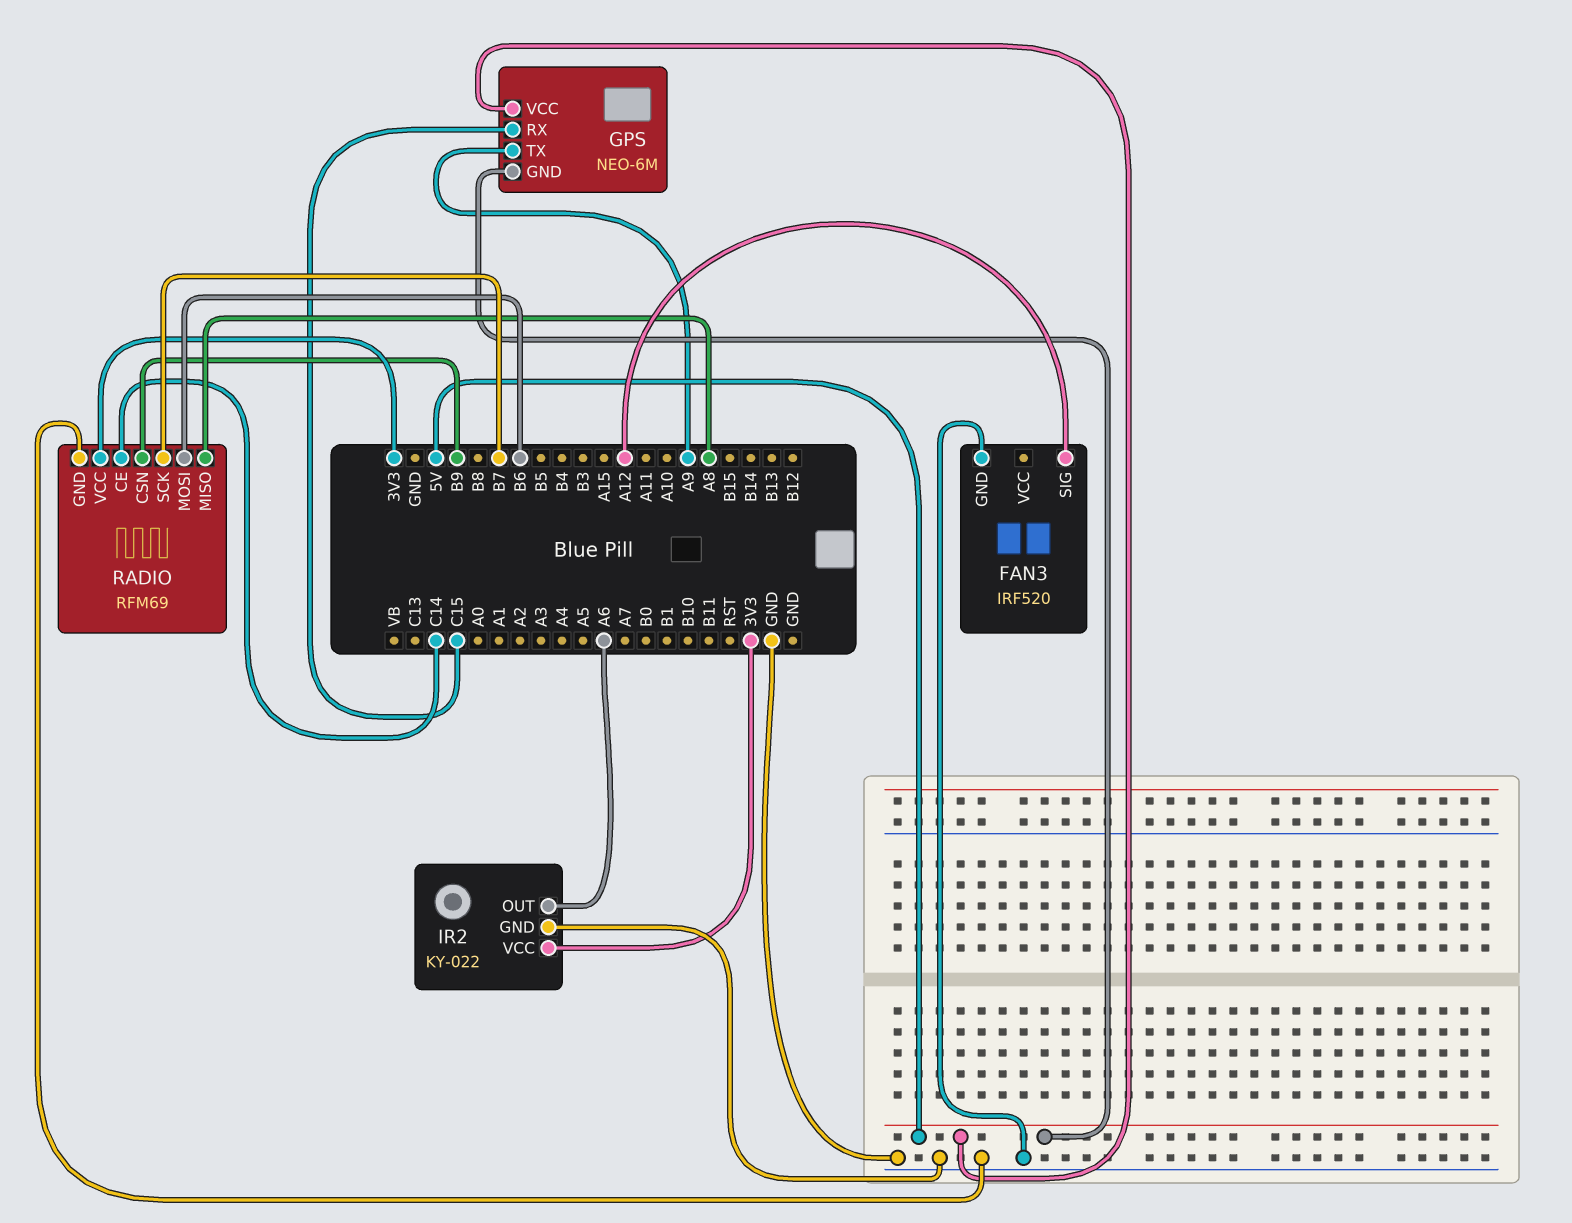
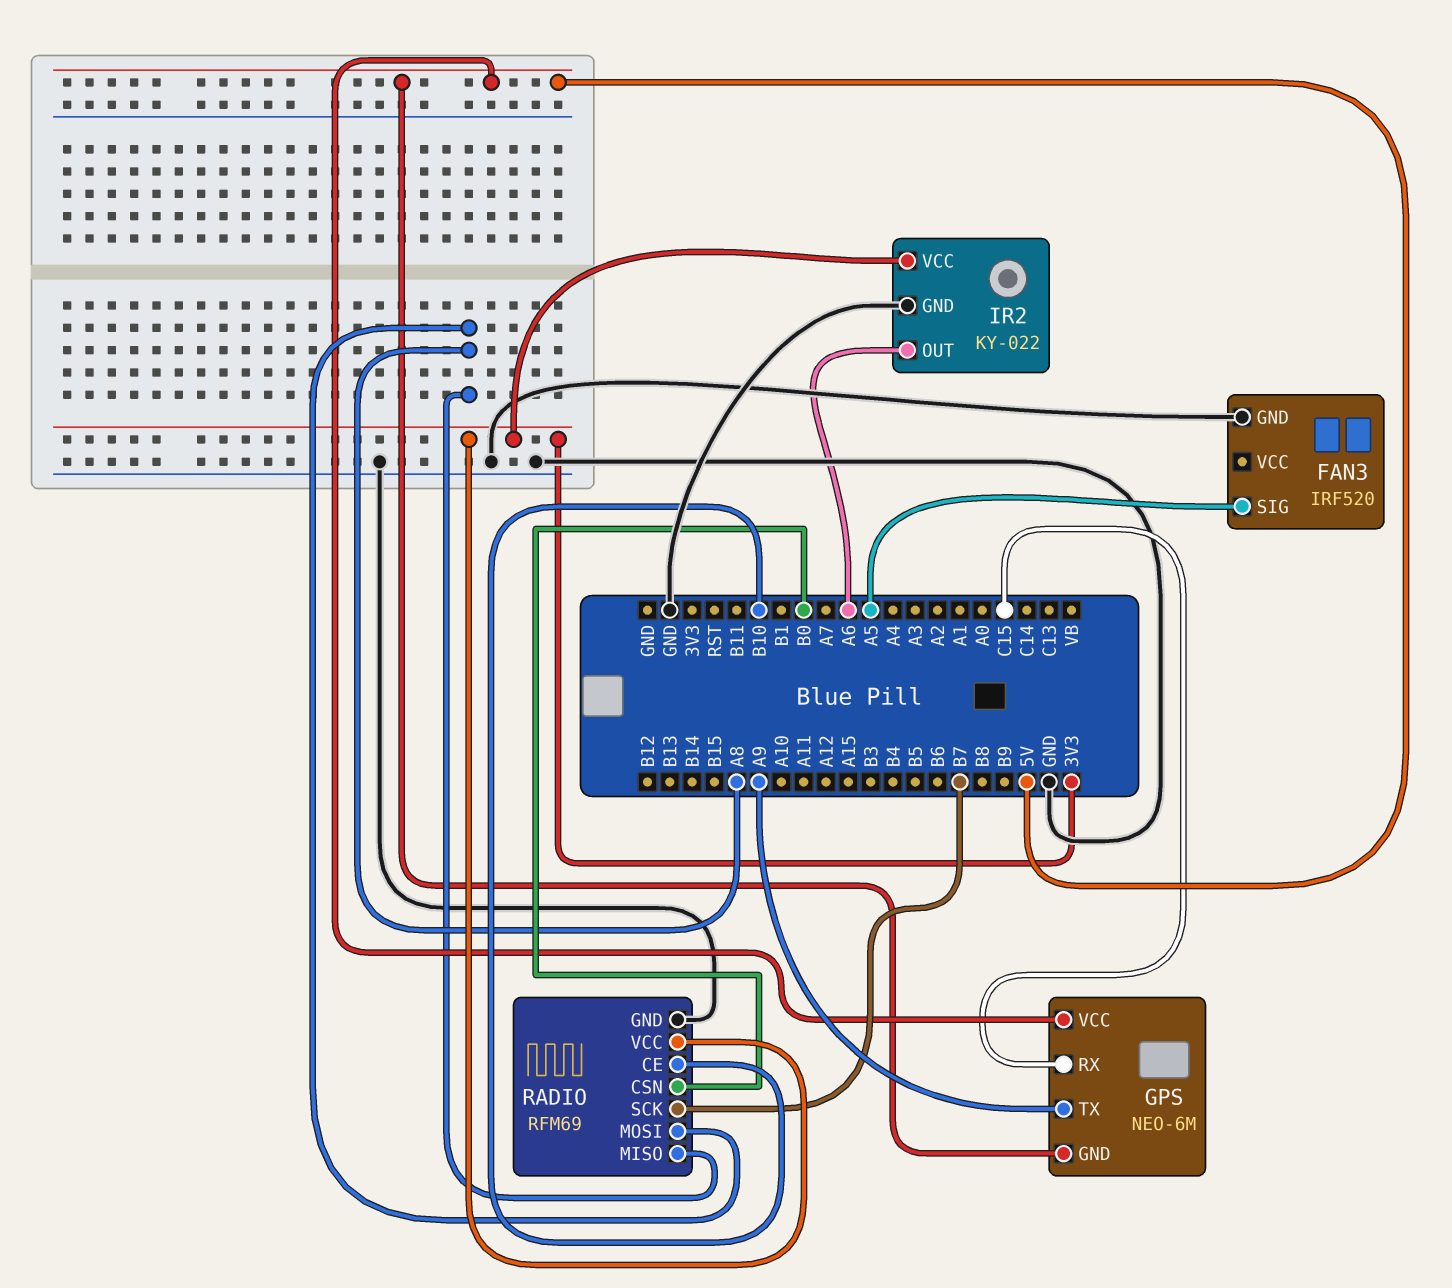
FAN3 pin SIG: A12 -> A5
RADIO pin CE: C14 -> B10
RADIO pin CSN: B9 -> B0
RADIO pin MOSI: B6 -> A8

